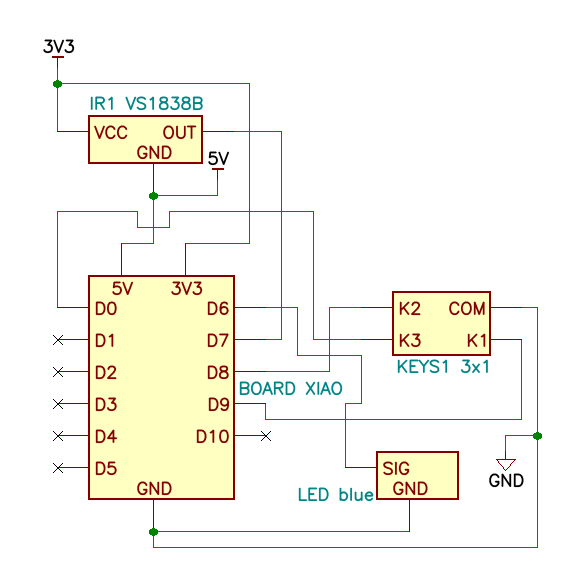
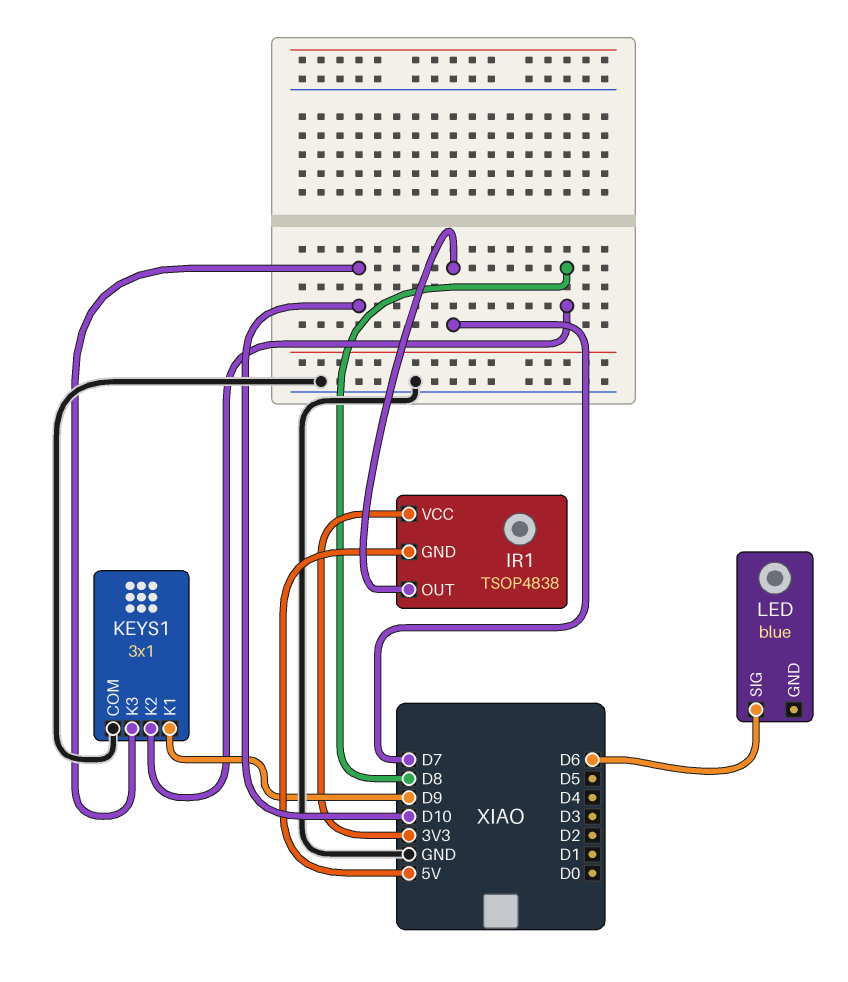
IR1: VS1838B -> TSOP4838
KEYS1 pin K3: D0 -> D10
LED pin GND: GND -> none

